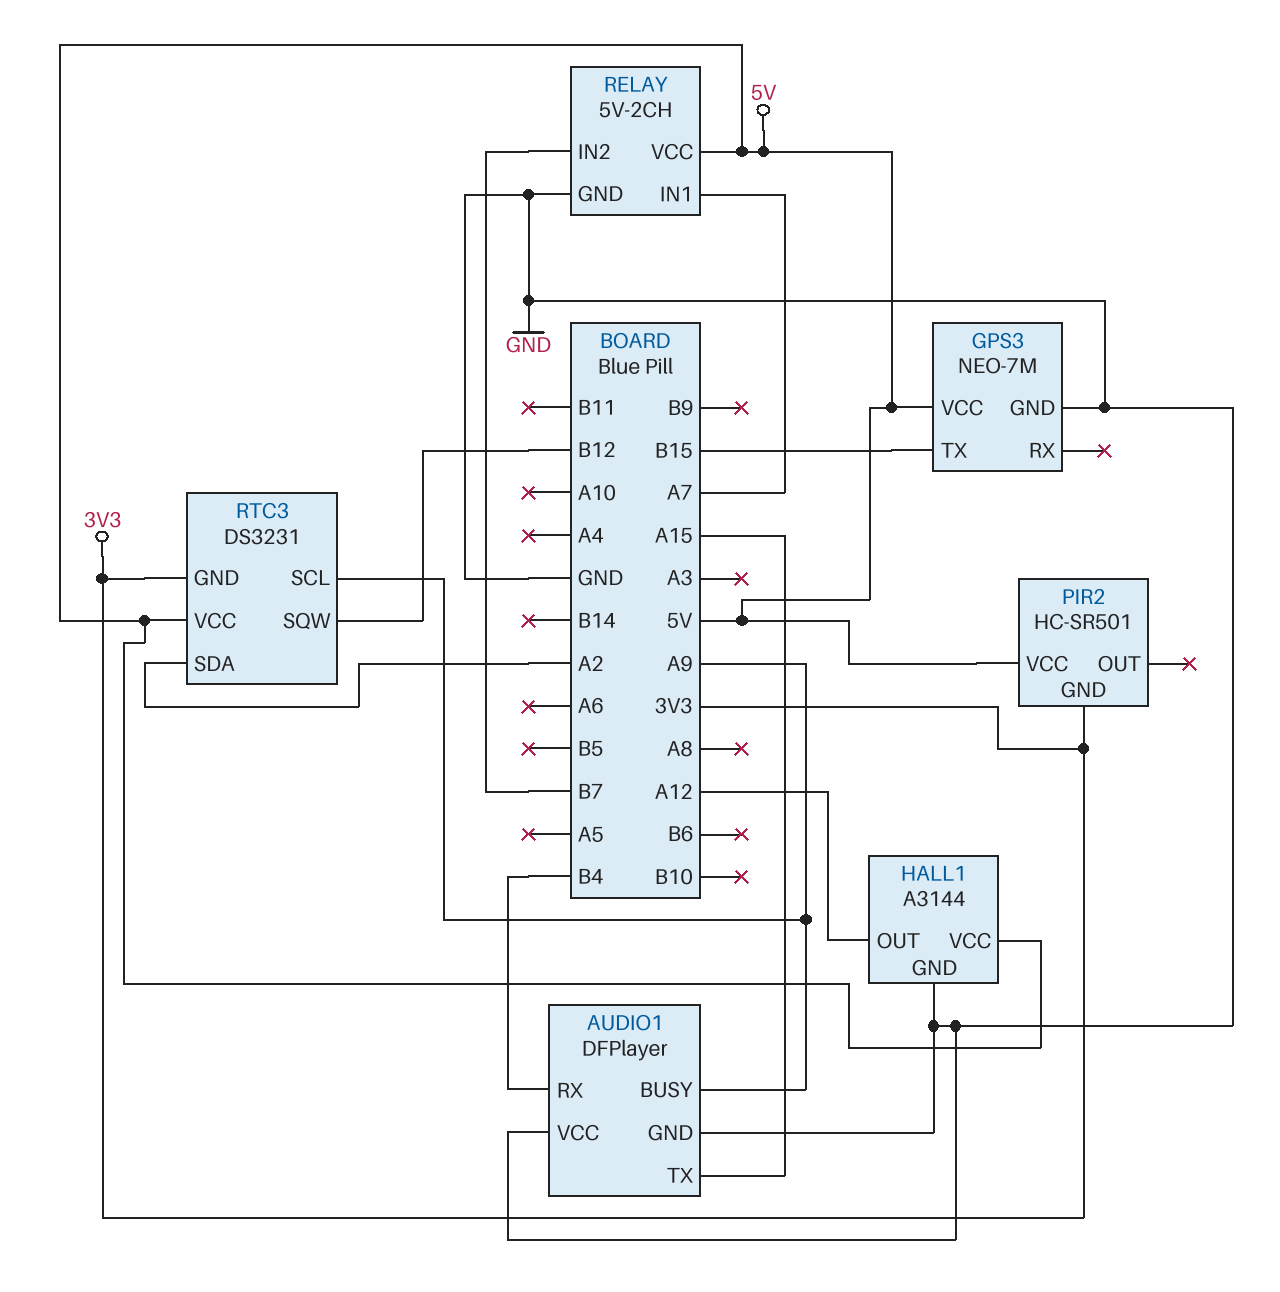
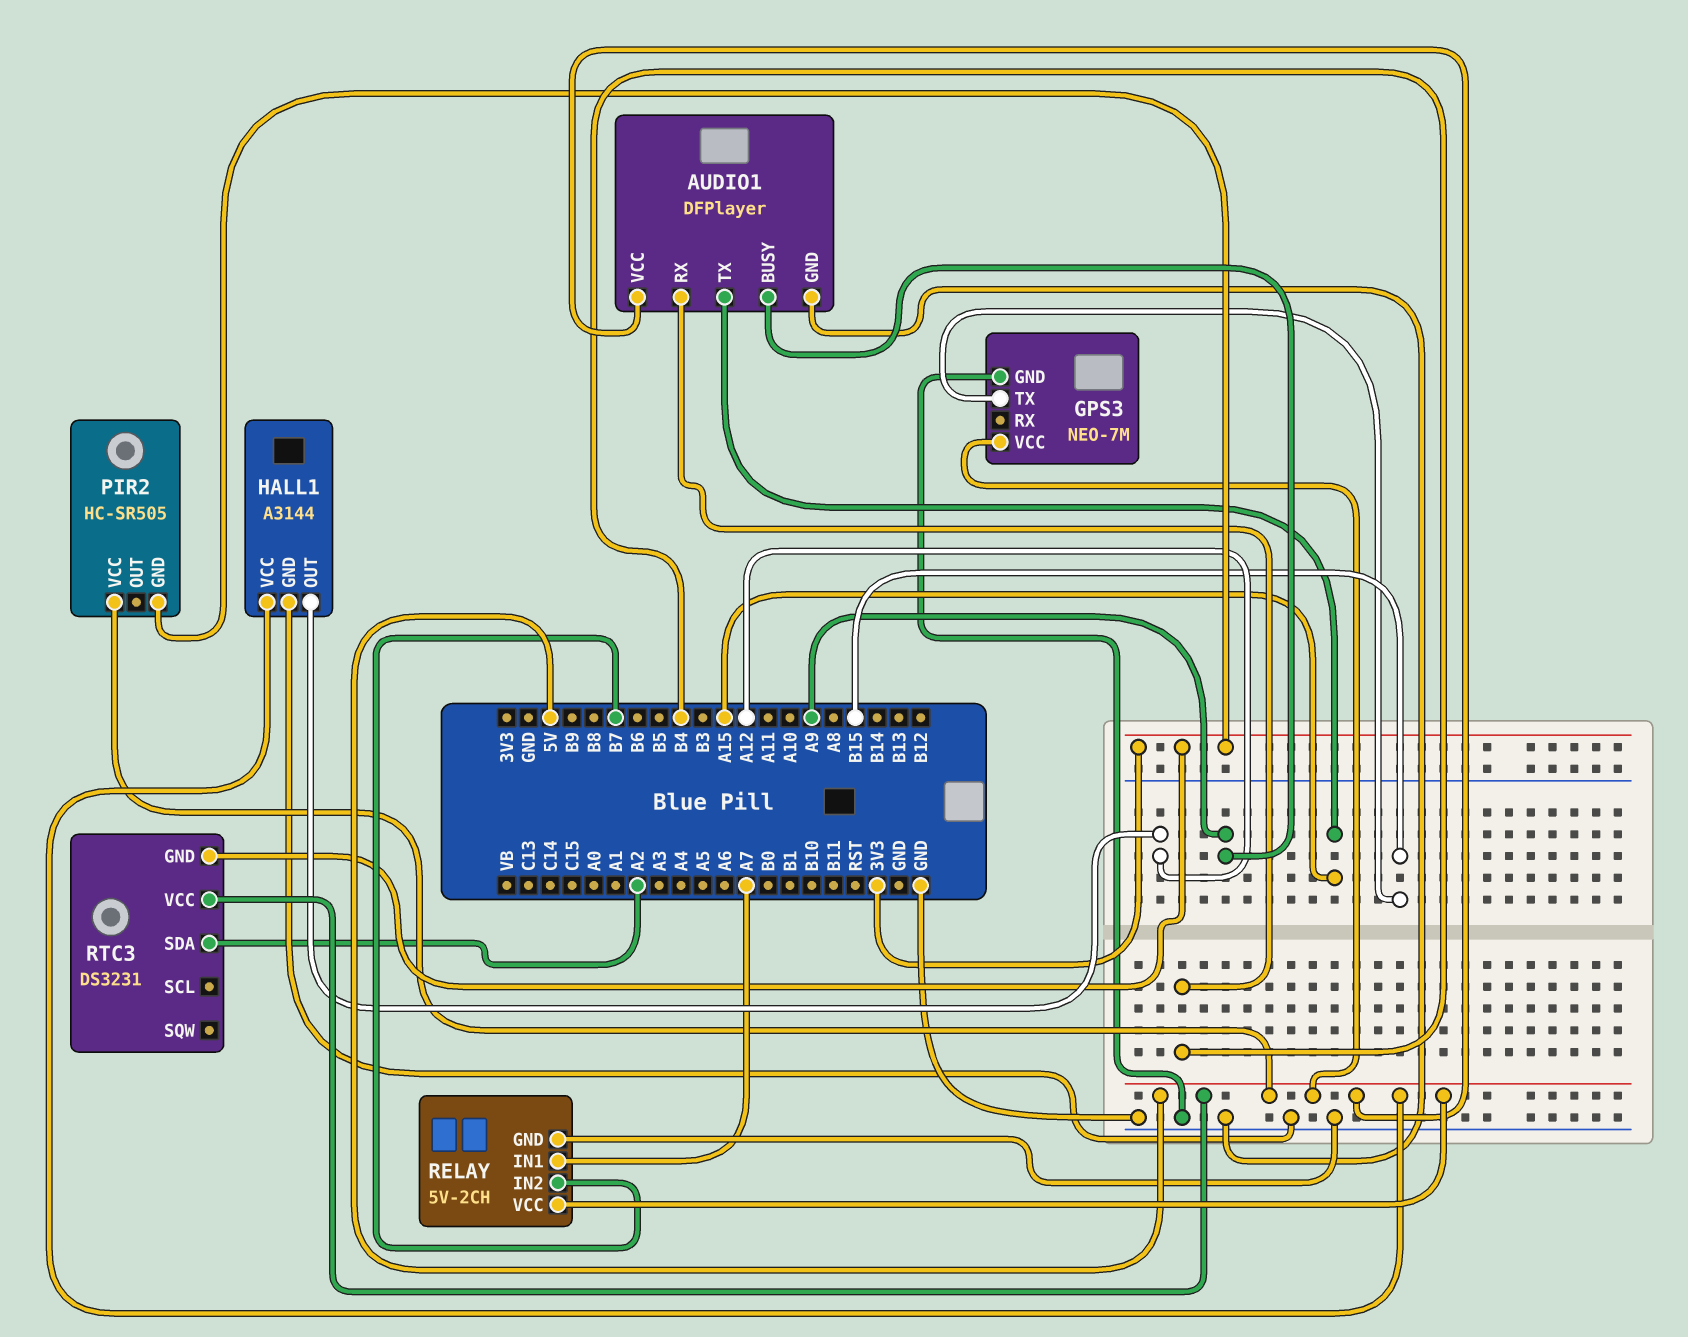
AUDIO1 pin VCC: GND -> 5V
PIR2: HC-SR501 -> HC-SR505
RTC3 pin SCL: A9 -> none
RTC3 pin SQW: B12 -> none

